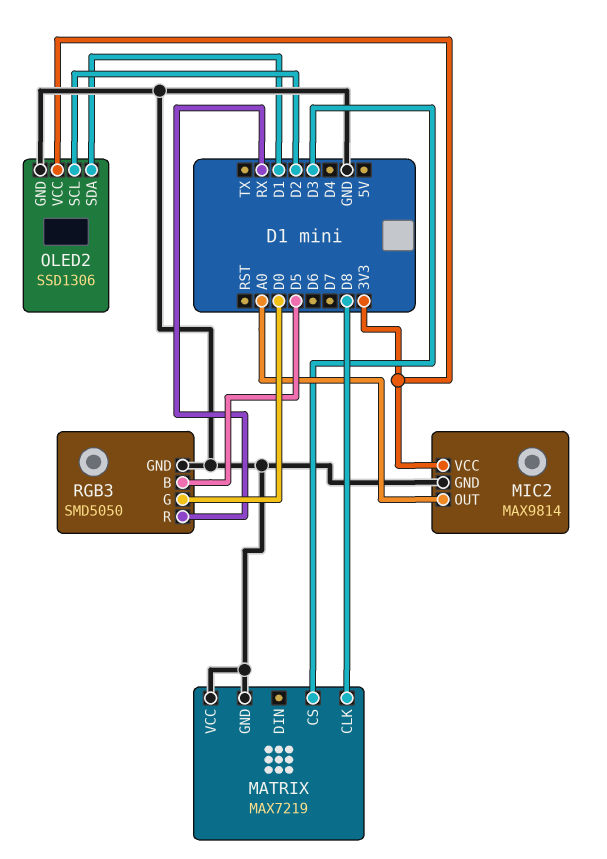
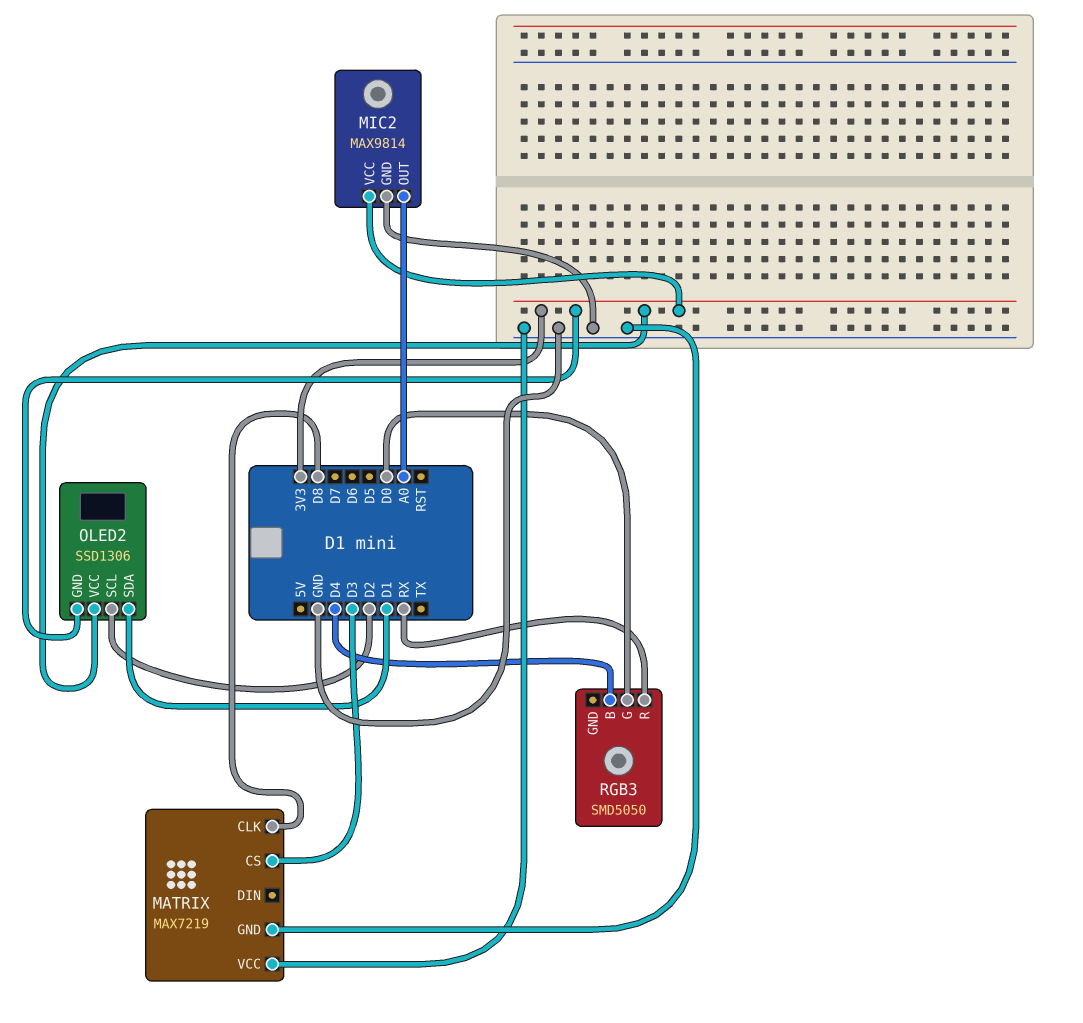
OLED2 pin GND: GND -> 3V3
RGB3 pin B: D5 -> D4
RGB3 pin GND: GND -> none

